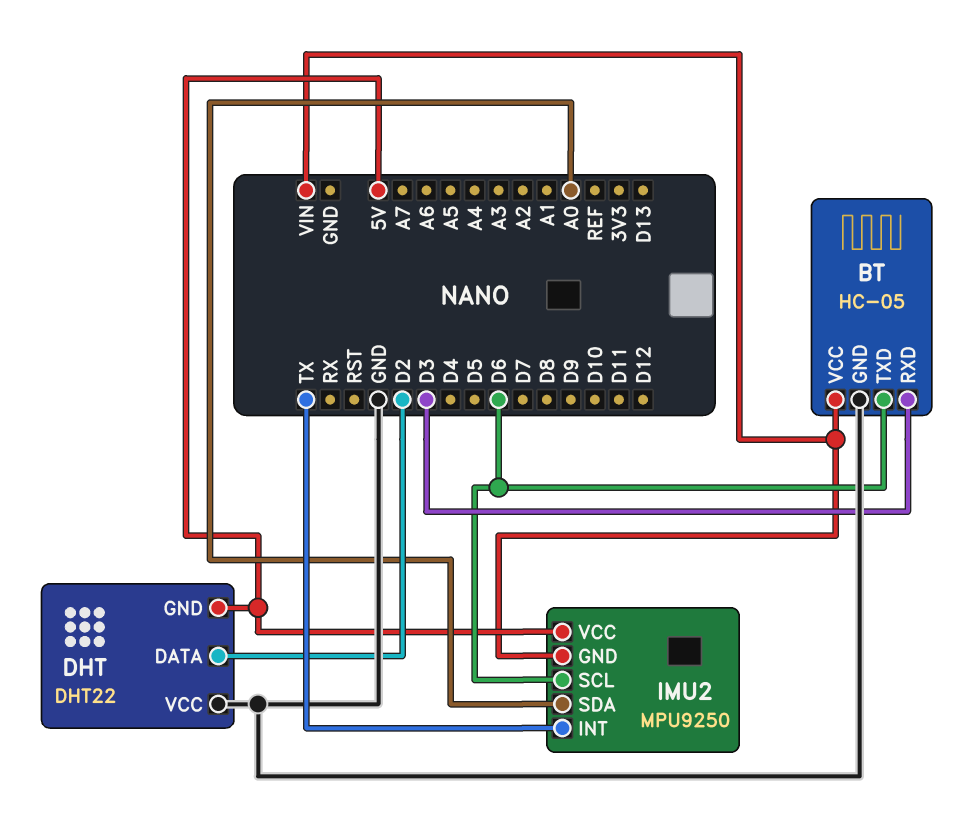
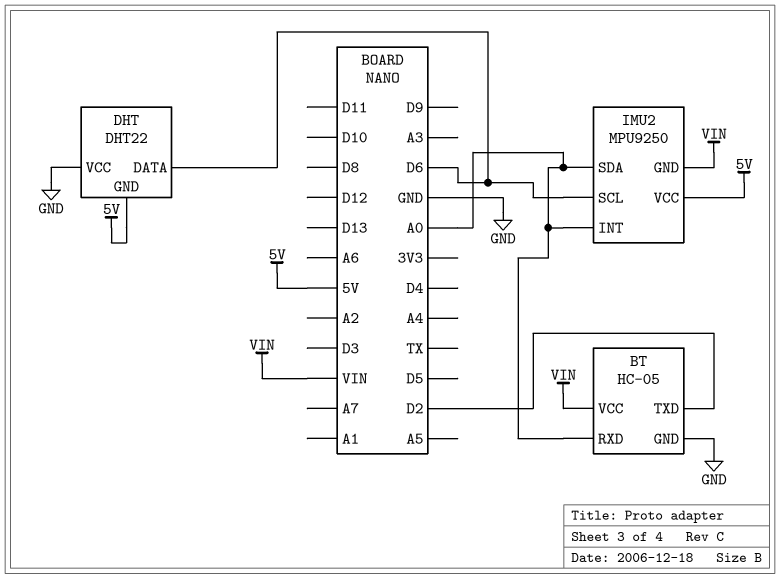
BT pin RXD: D3 -> A0
BT pin TXD: D6 -> D2
DHT pin DATA: D2 -> D6
IMU2 pin INT: TX -> A0

